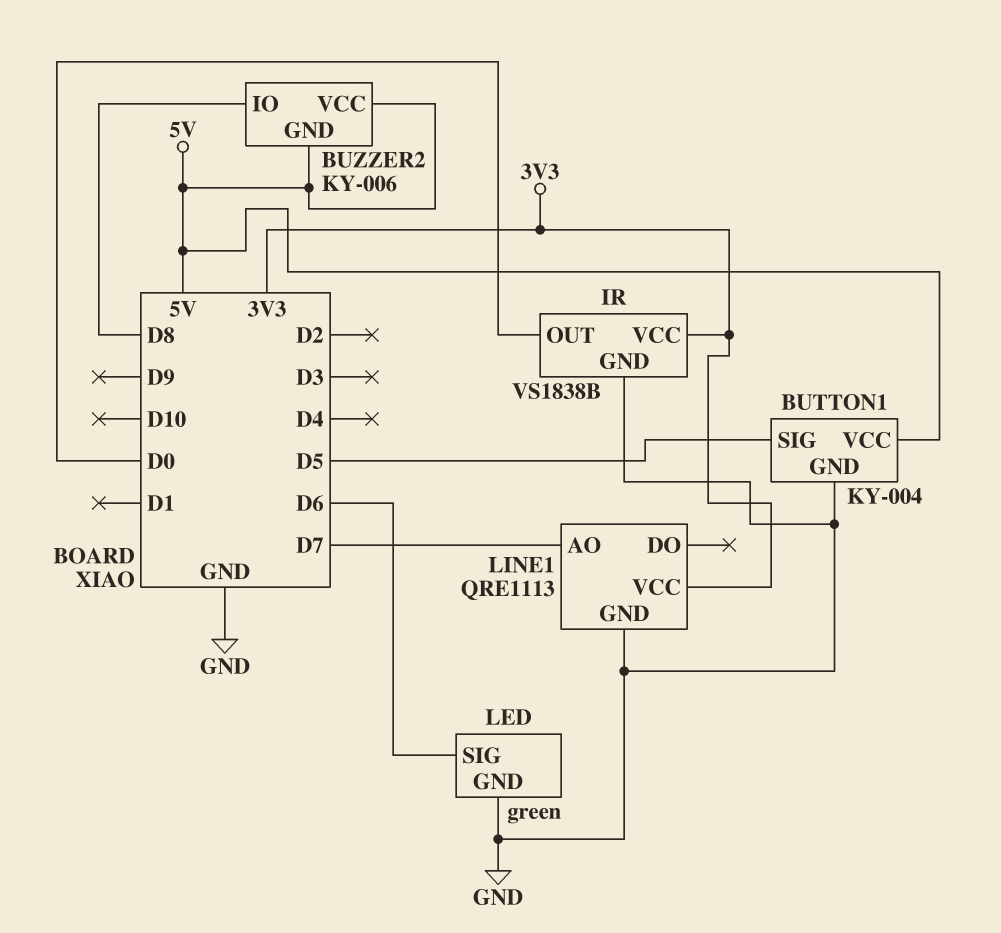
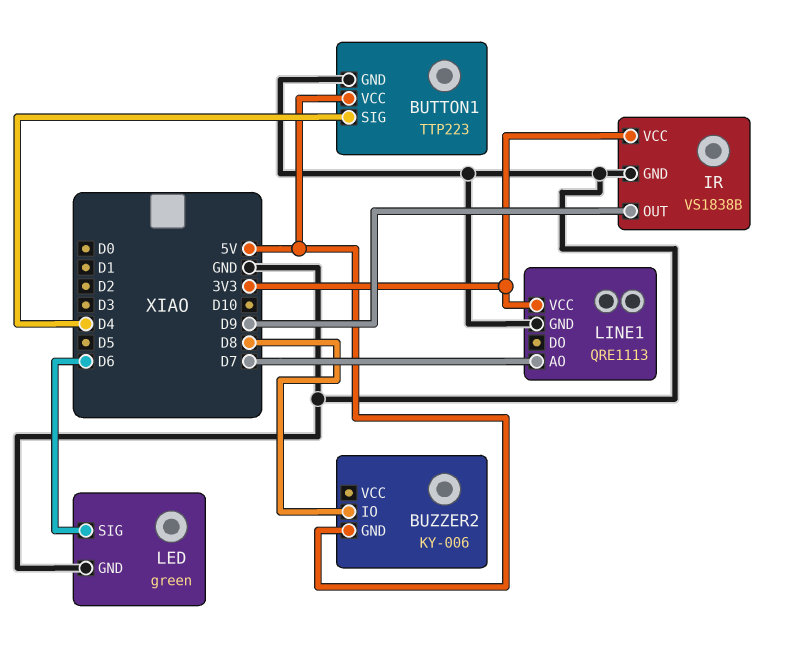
BUTTON1: KY-004 -> TTP223
BUTTON1 pin SIG: D5 -> D4
BUZZER2 pin VCC: 5V -> none
IR pin OUT: D0 -> D9

